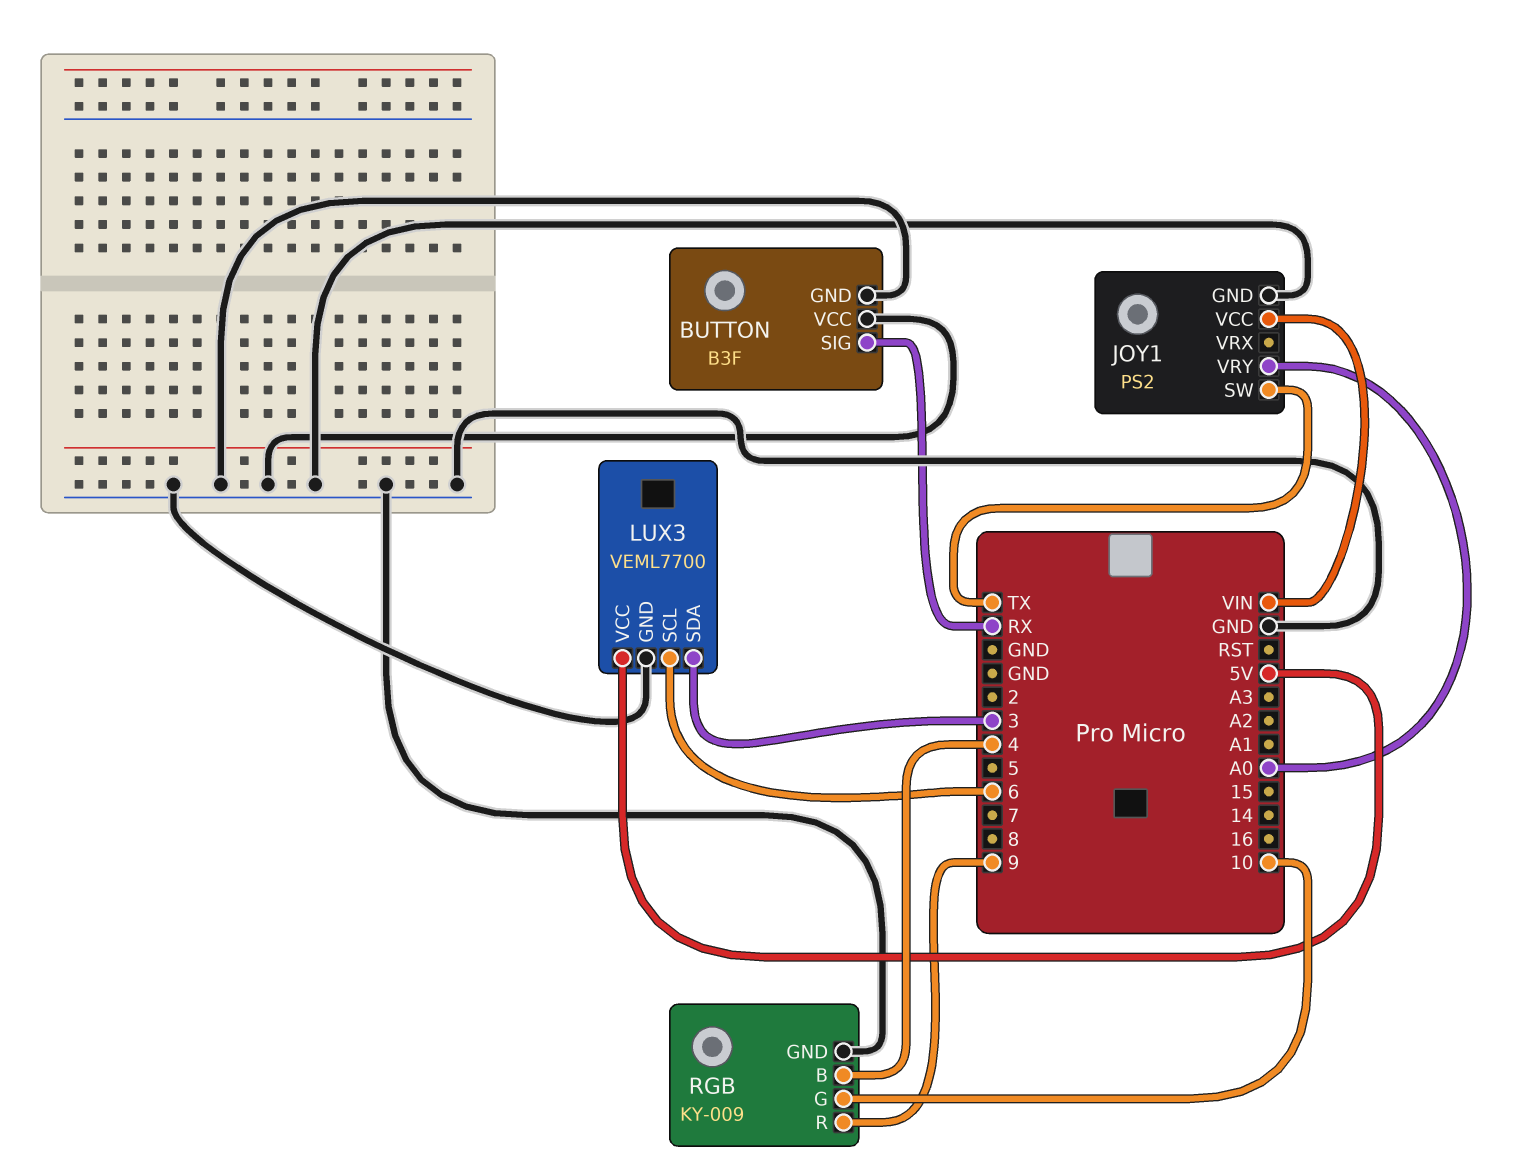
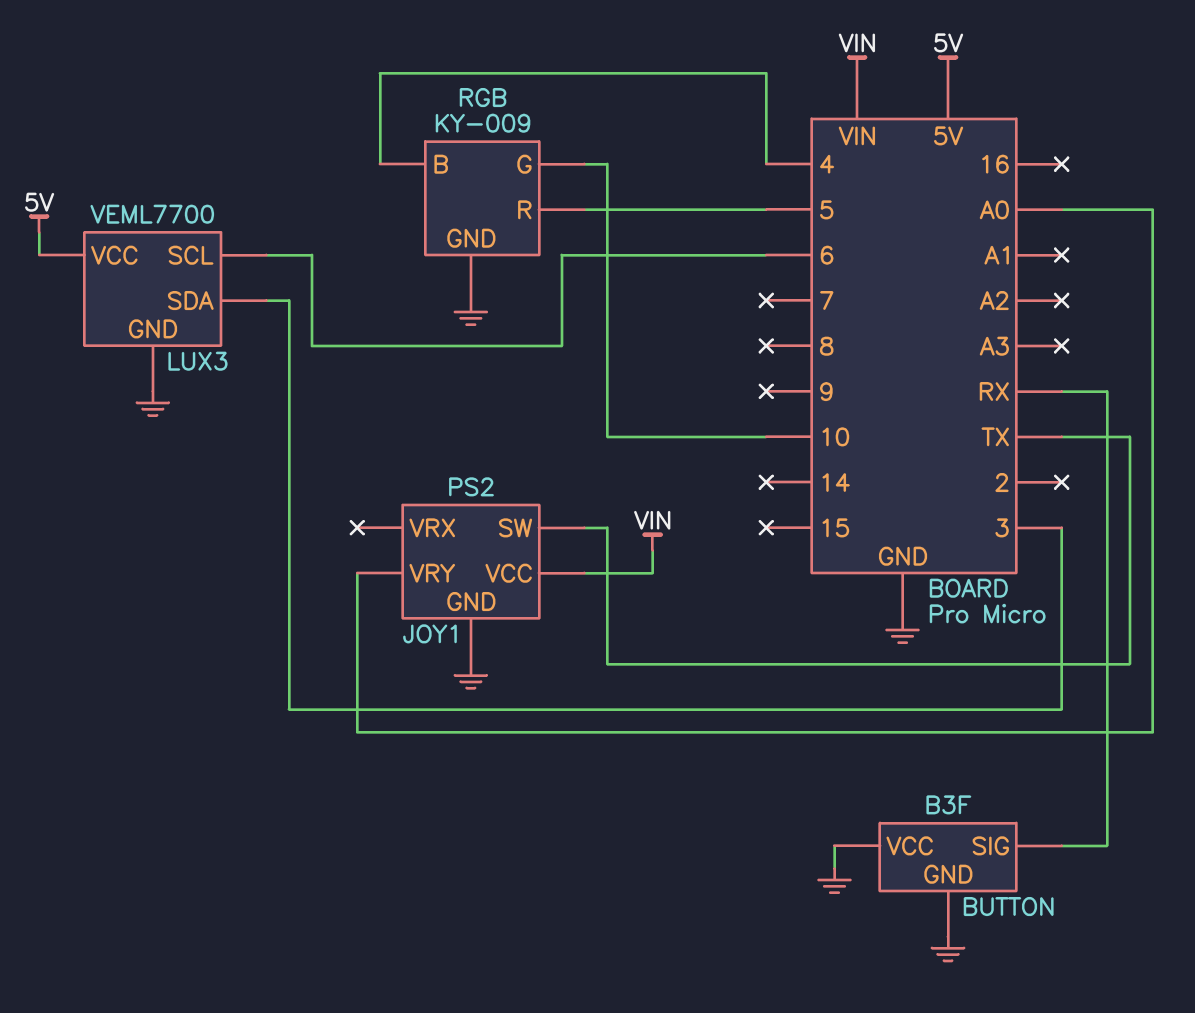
RGB pin R: 9 -> 5

